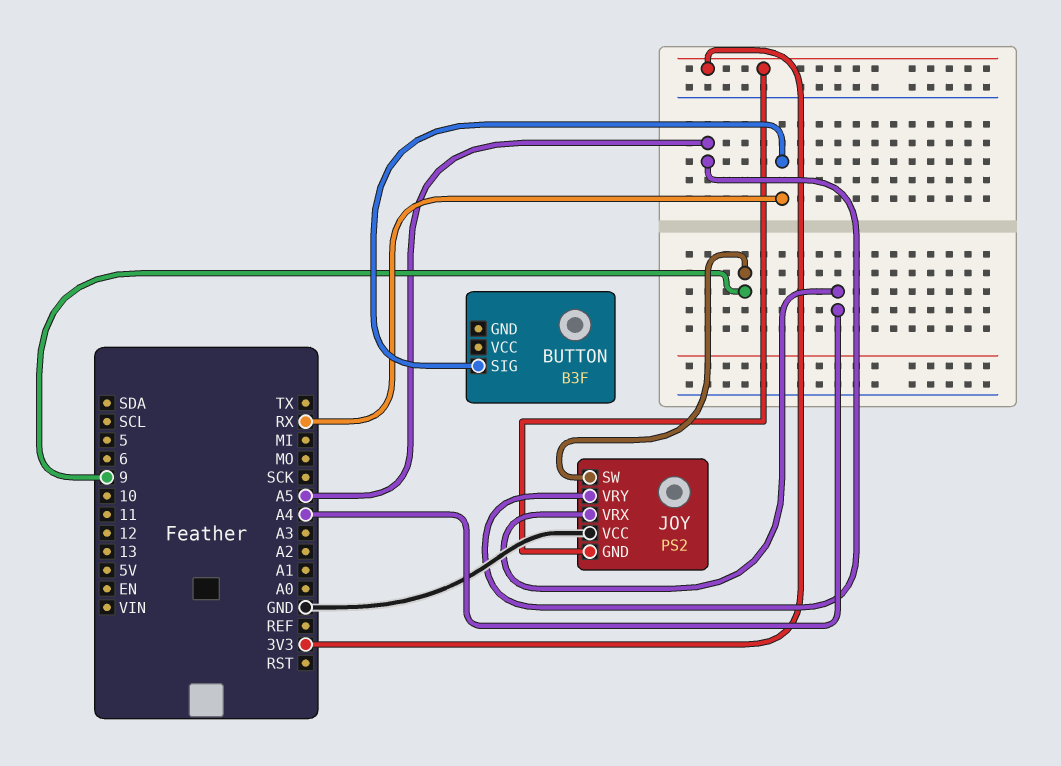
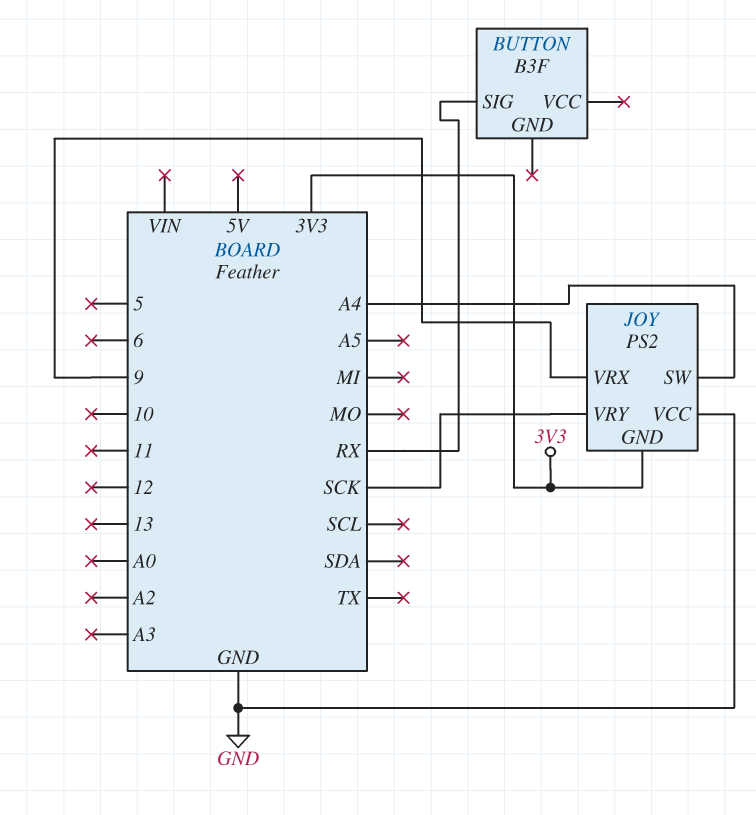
JOY pin SW: 9 -> A4
JOY pin VRX: A4 -> 9
JOY pin VRY: A5 -> SCK

